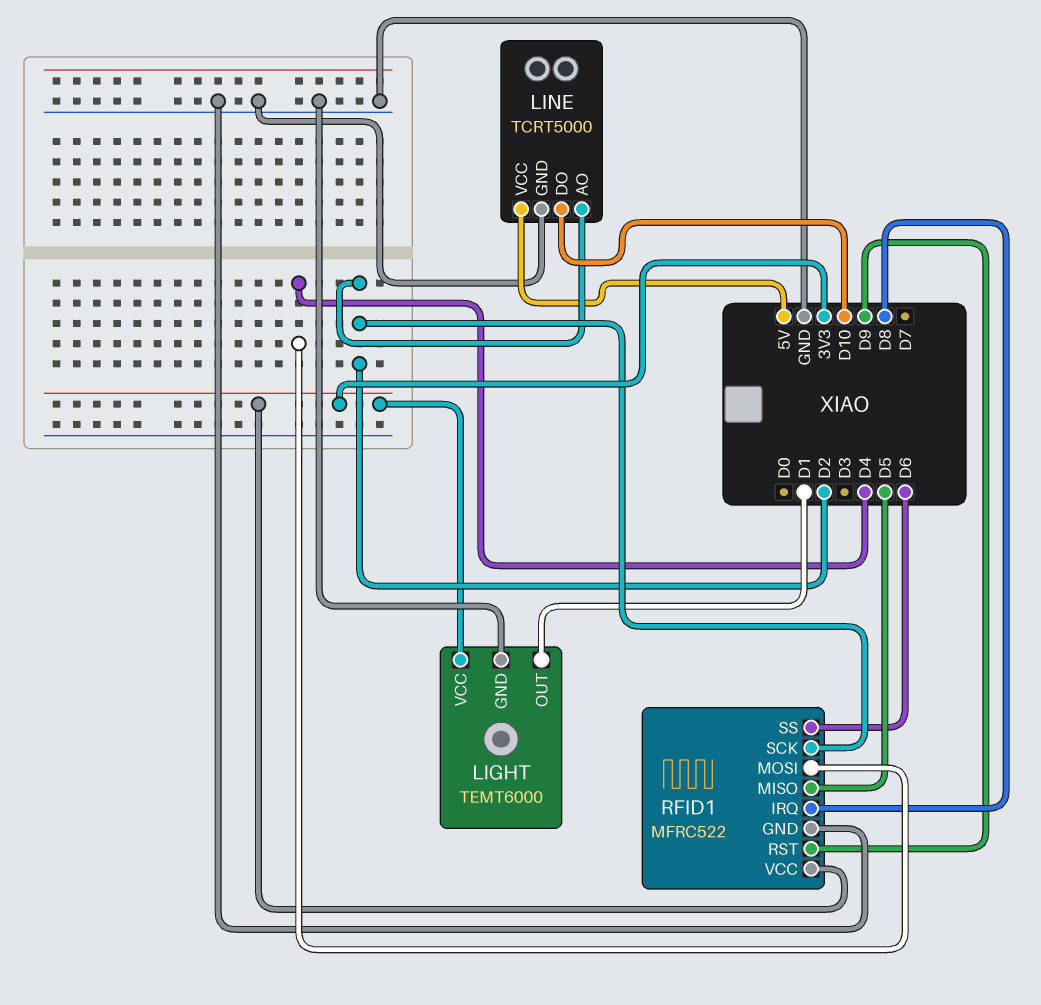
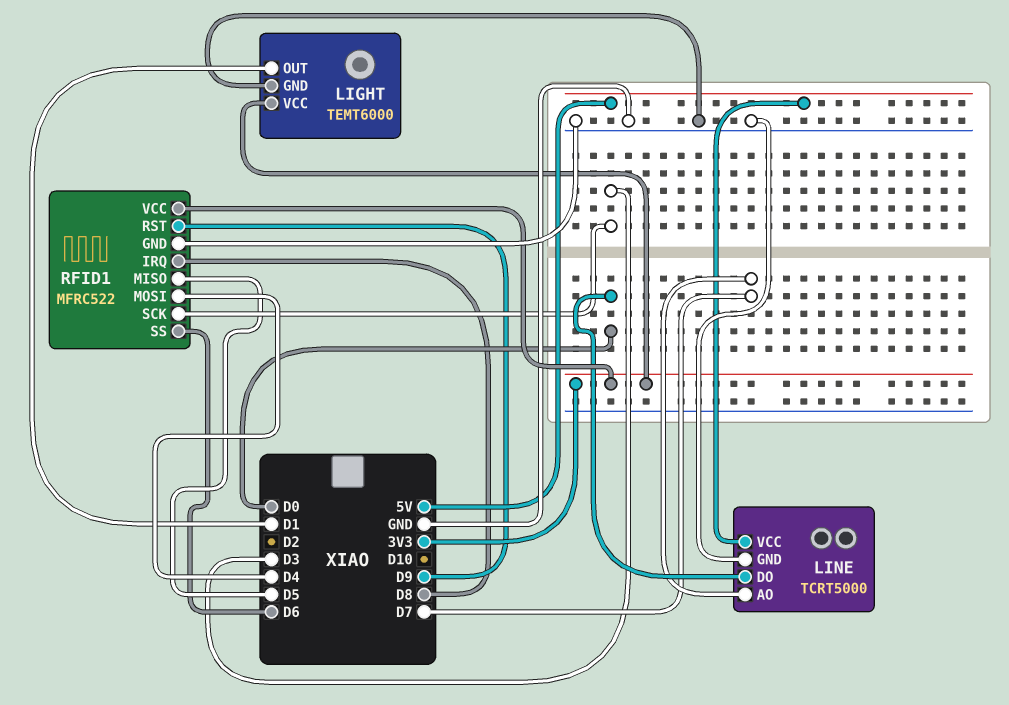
LINE pin AO: D2 -> D7
LINE pin DO: D10 -> D0
RFID1 pin SCK: D2 -> D3

